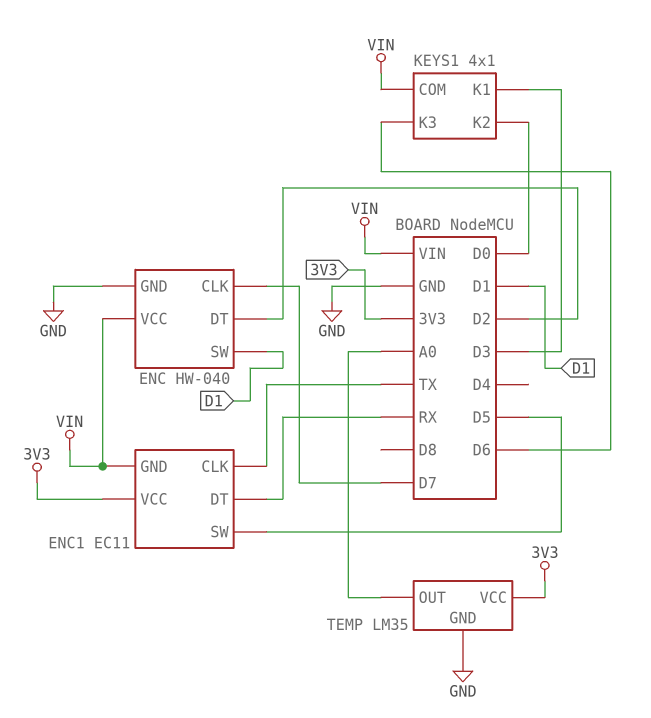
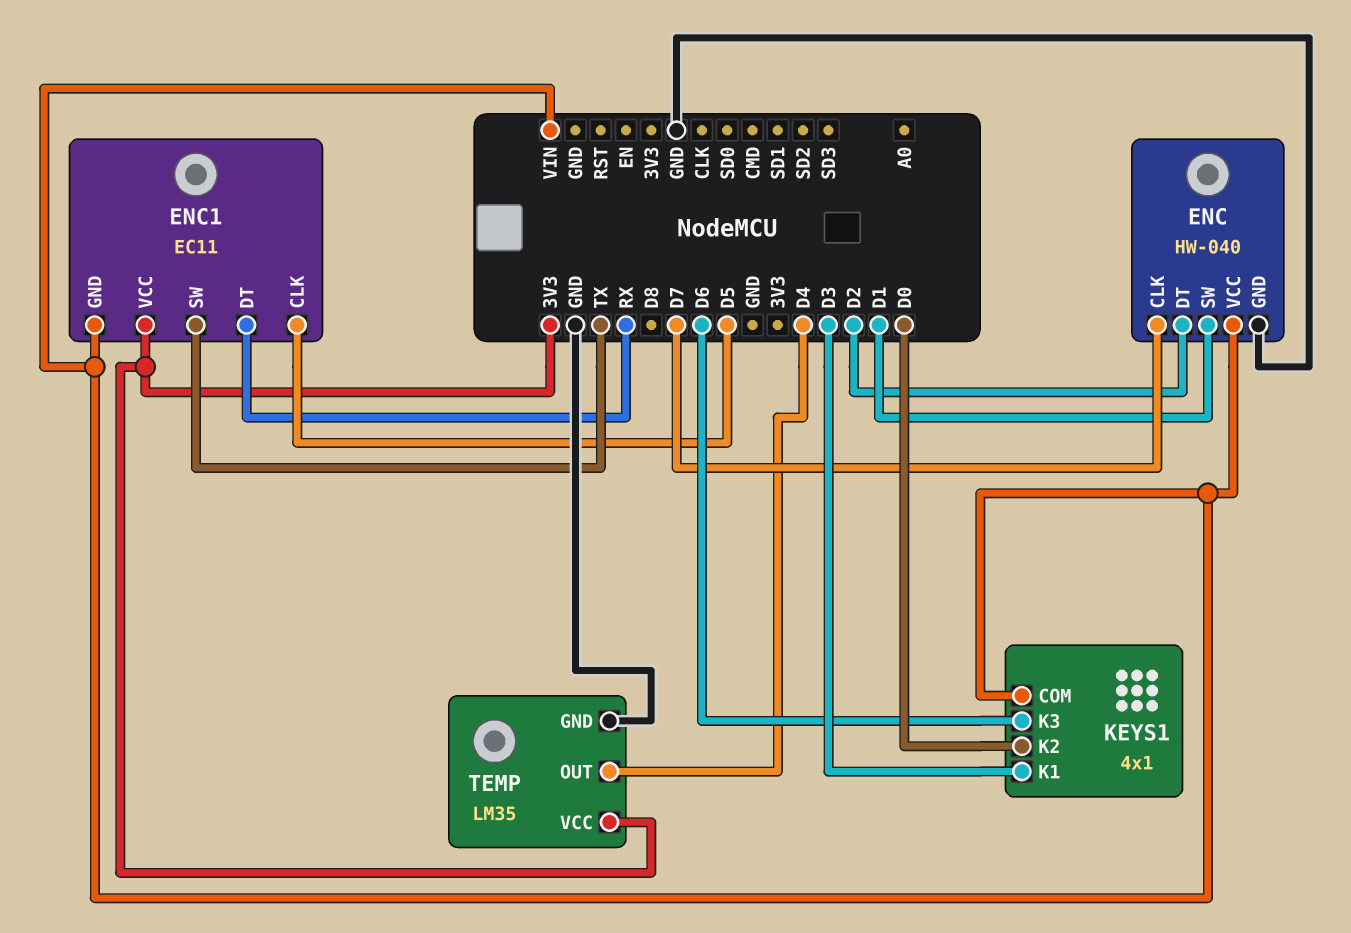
ENC1 pin CLK: TX -> D5
ENC1 pin SW: D5 -> TX
TEMP pin OUT: A0 -> D4

